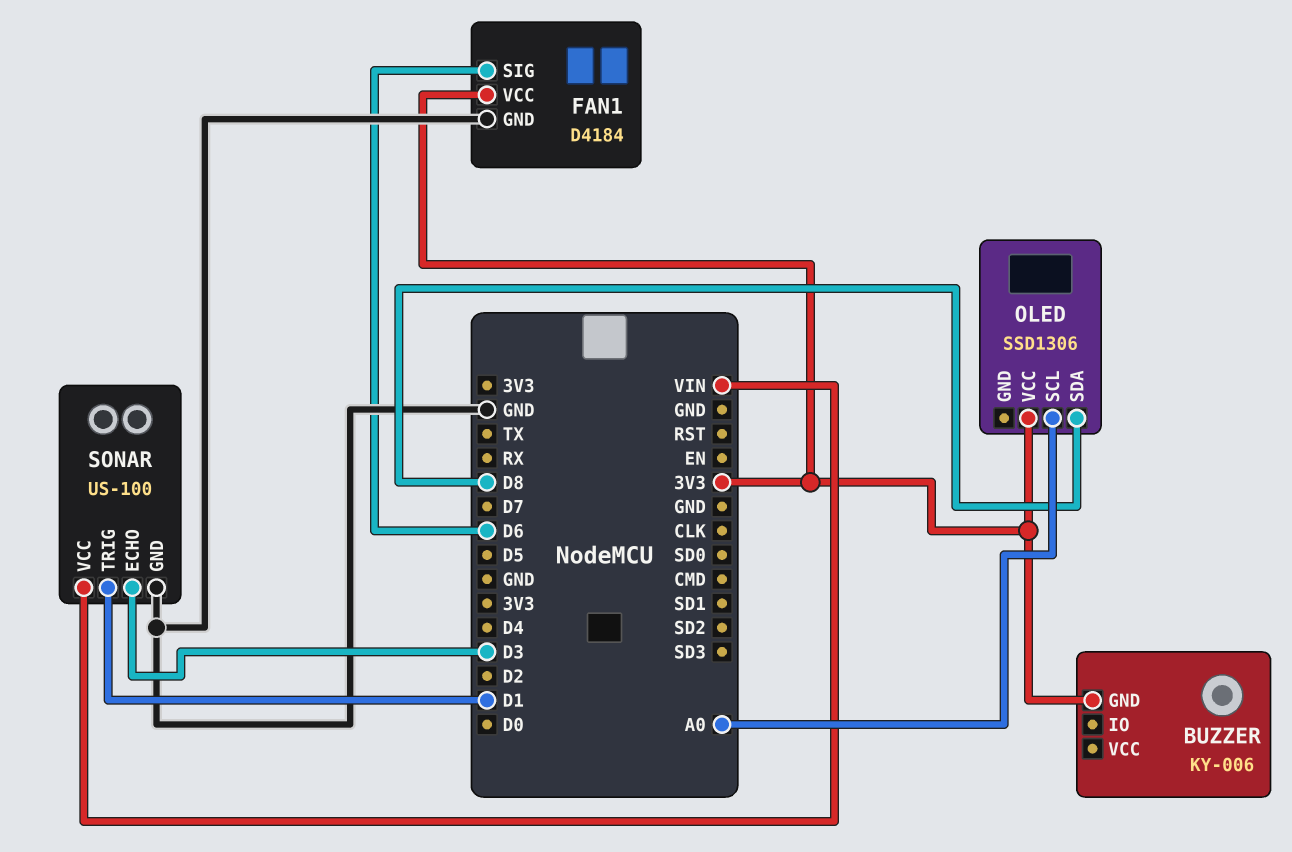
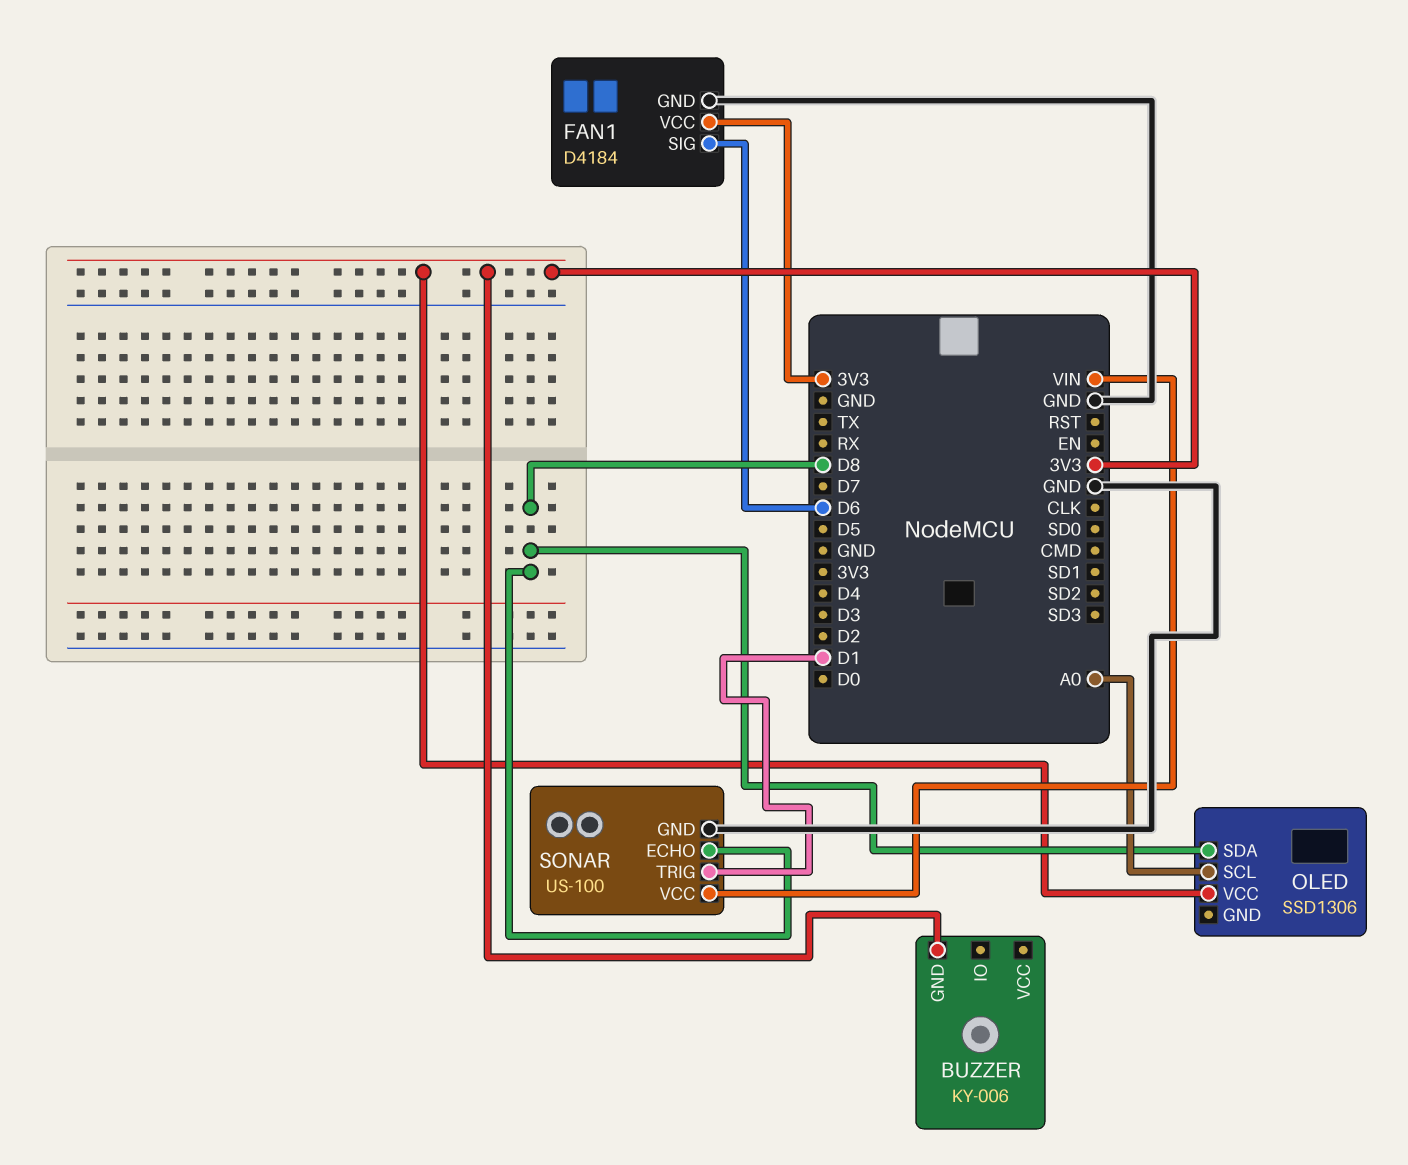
SONAR pin ECHO: D3 -> D8

